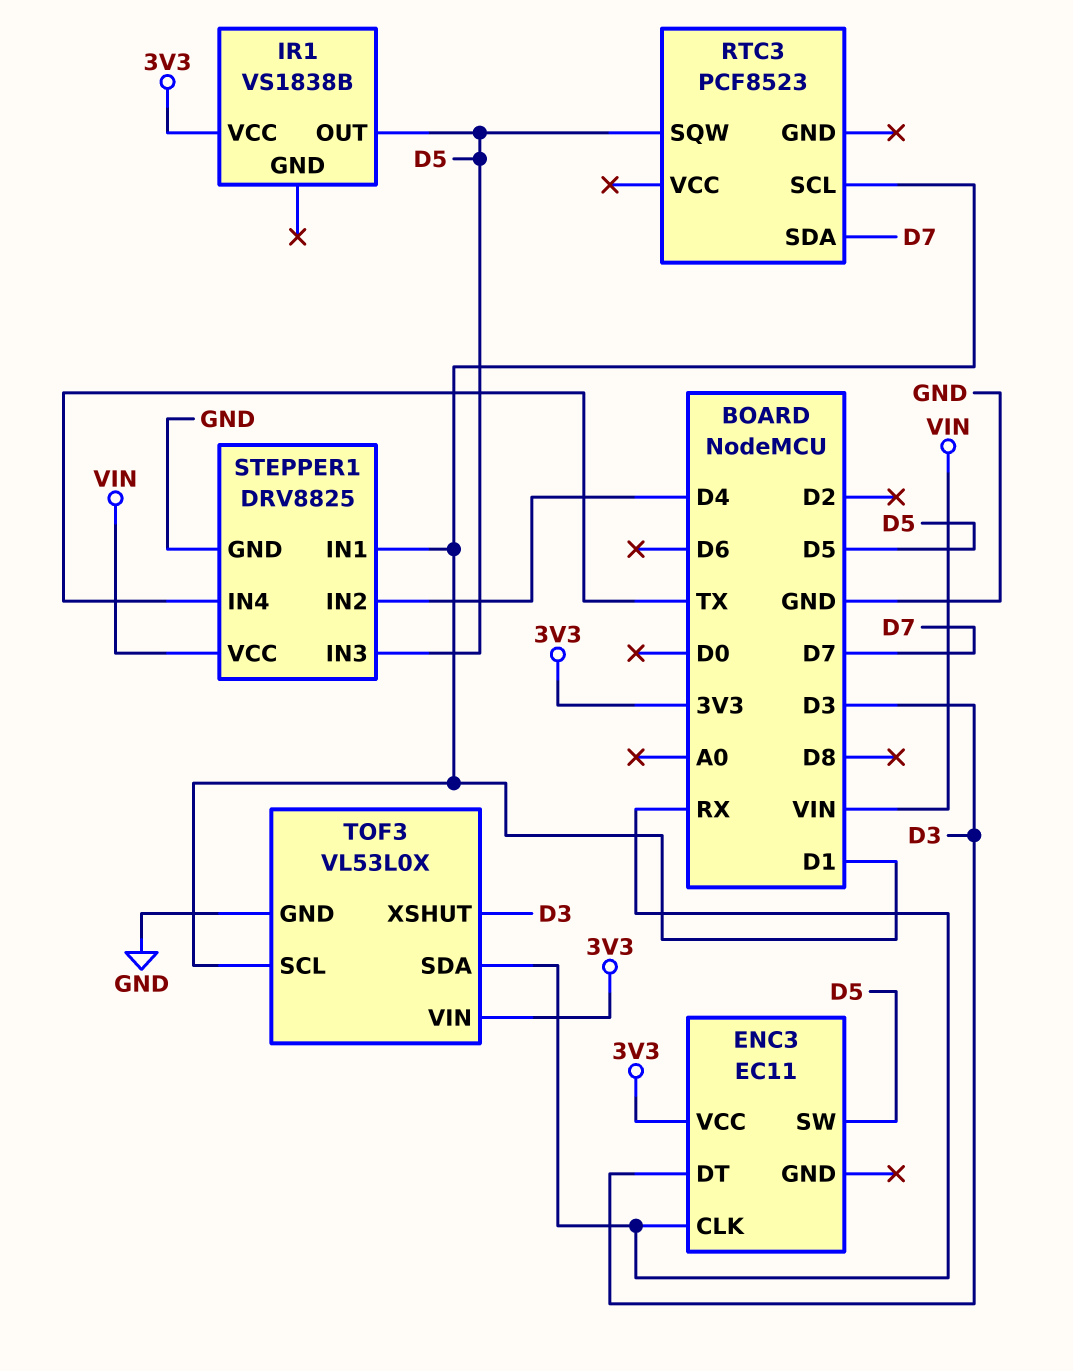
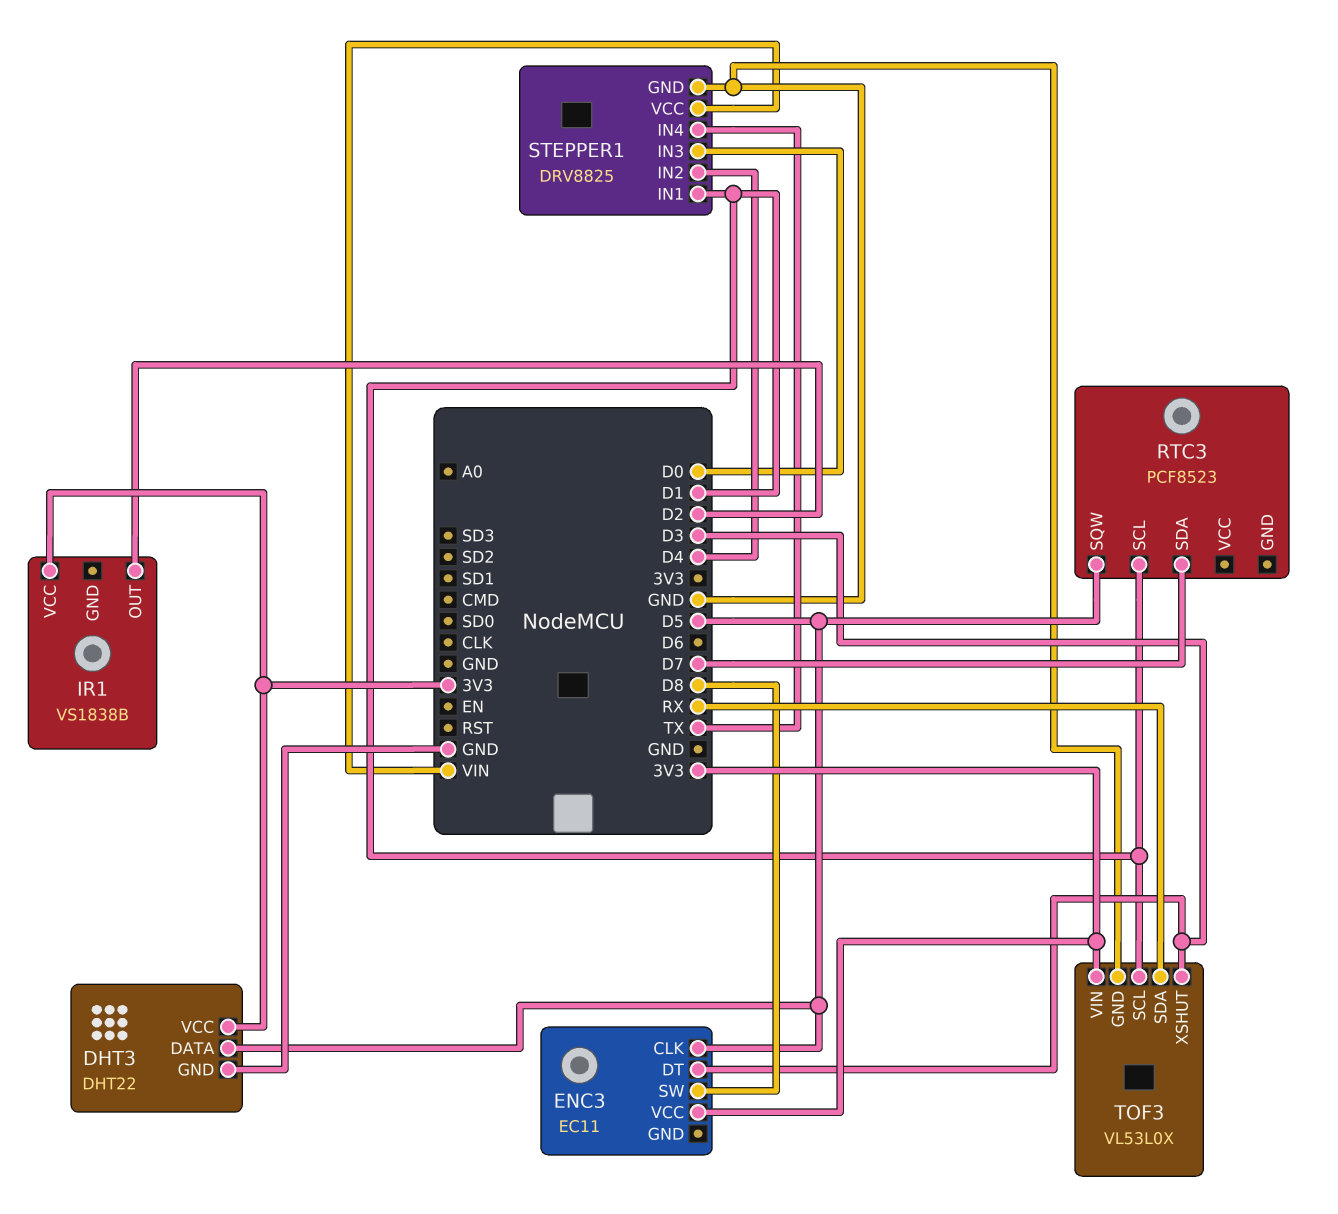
DHT3: none -> DHT22
DHT3 pin DATA: none -> D5
DHT3 pin GND: none -> GND
DHT3 pin VCC: none -> 3V3
ENC3 pin CLK: RX -> D5
ENC3 pin SW: D5 -> D8
IR1 pin OUT: D5 -> D2
STEPPER1 pin IN3: D5 -> D0

